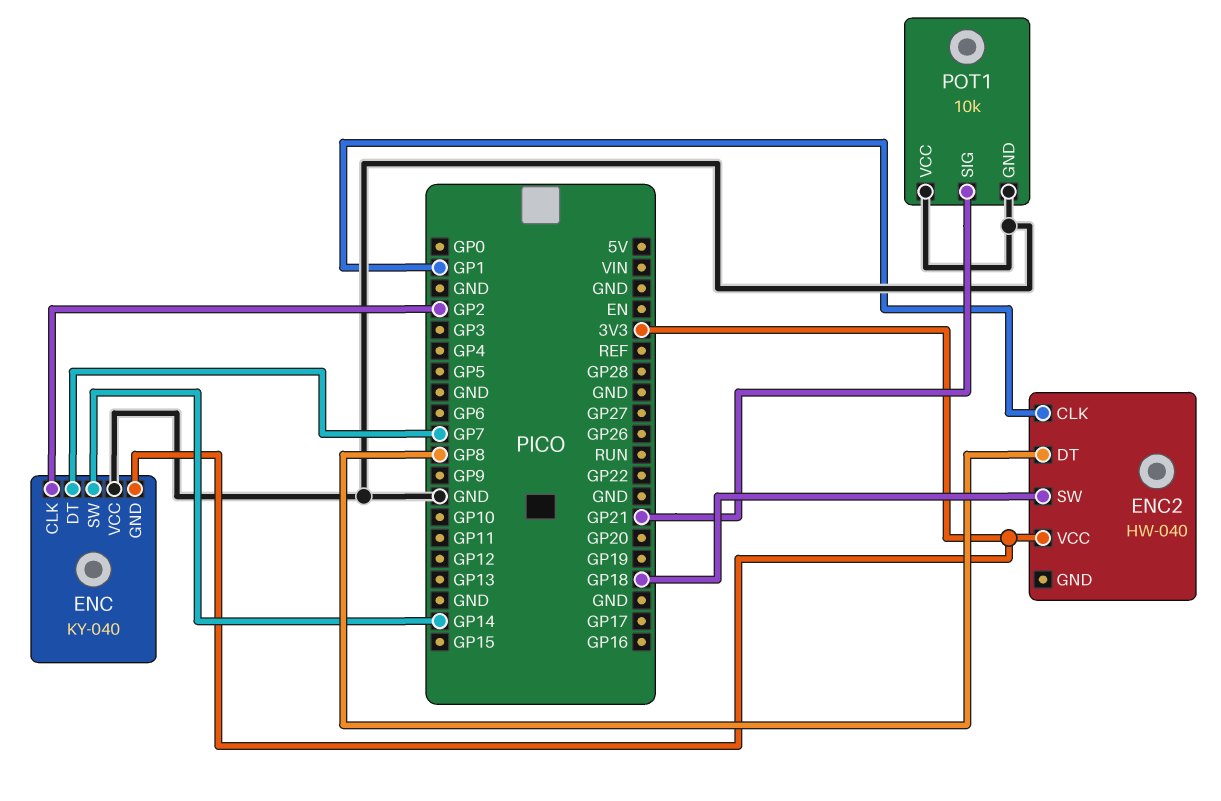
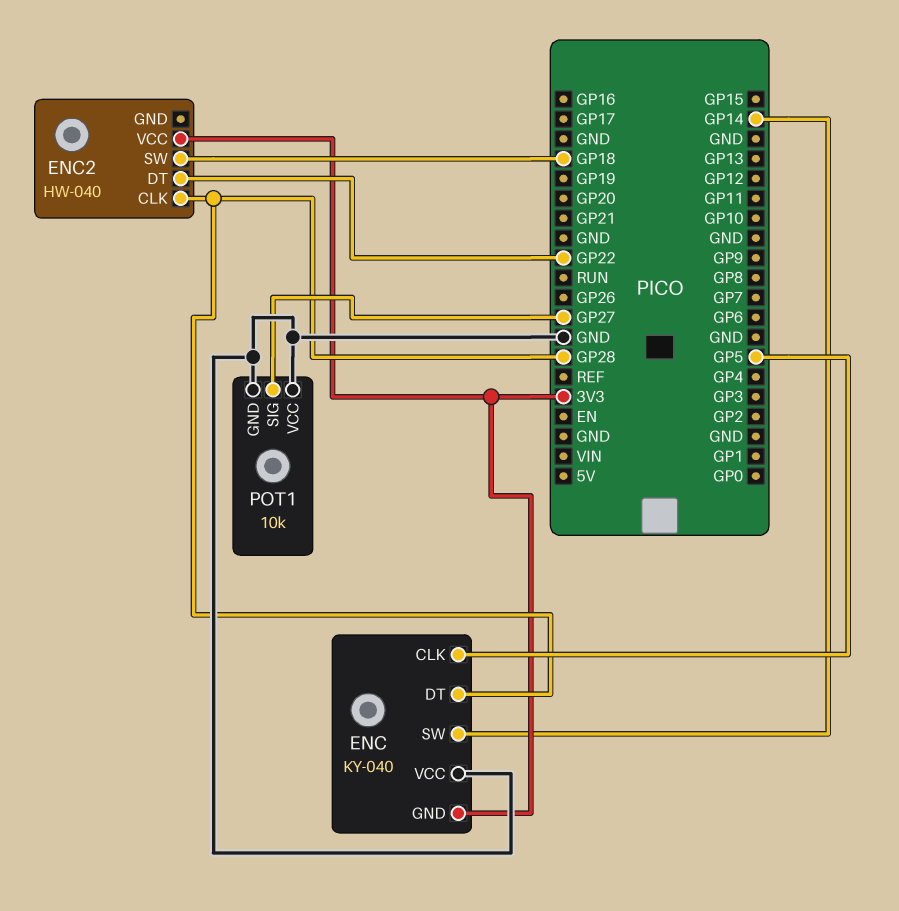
ENC pin CLK: GP2 -> GP5
ENC pin DT: GP7 -> GP28
ENC2 pin CLK: GP1 -> GP28
ENC2 pin DT: GP8 -> GP22
POT1 pin SIG: GP21 -> GP27

